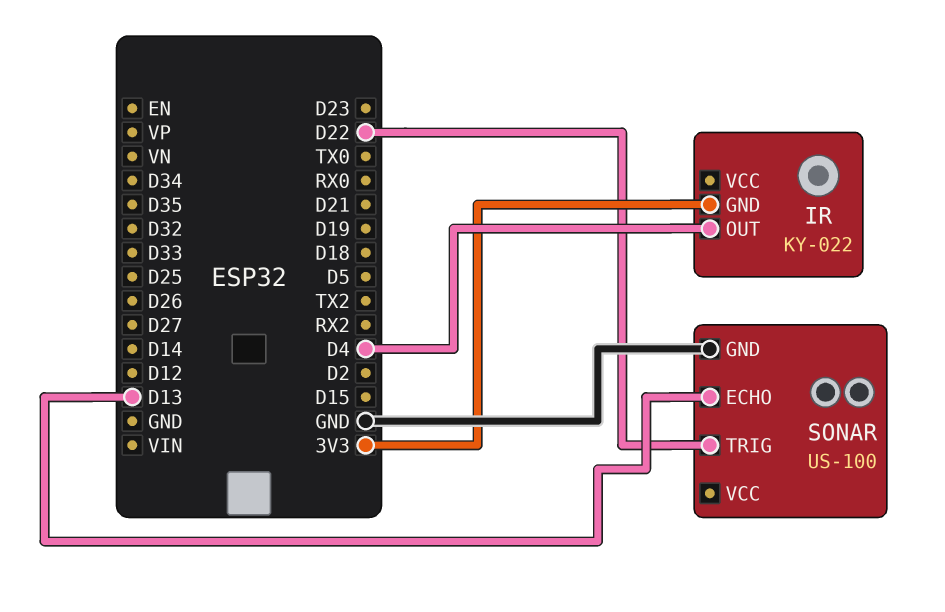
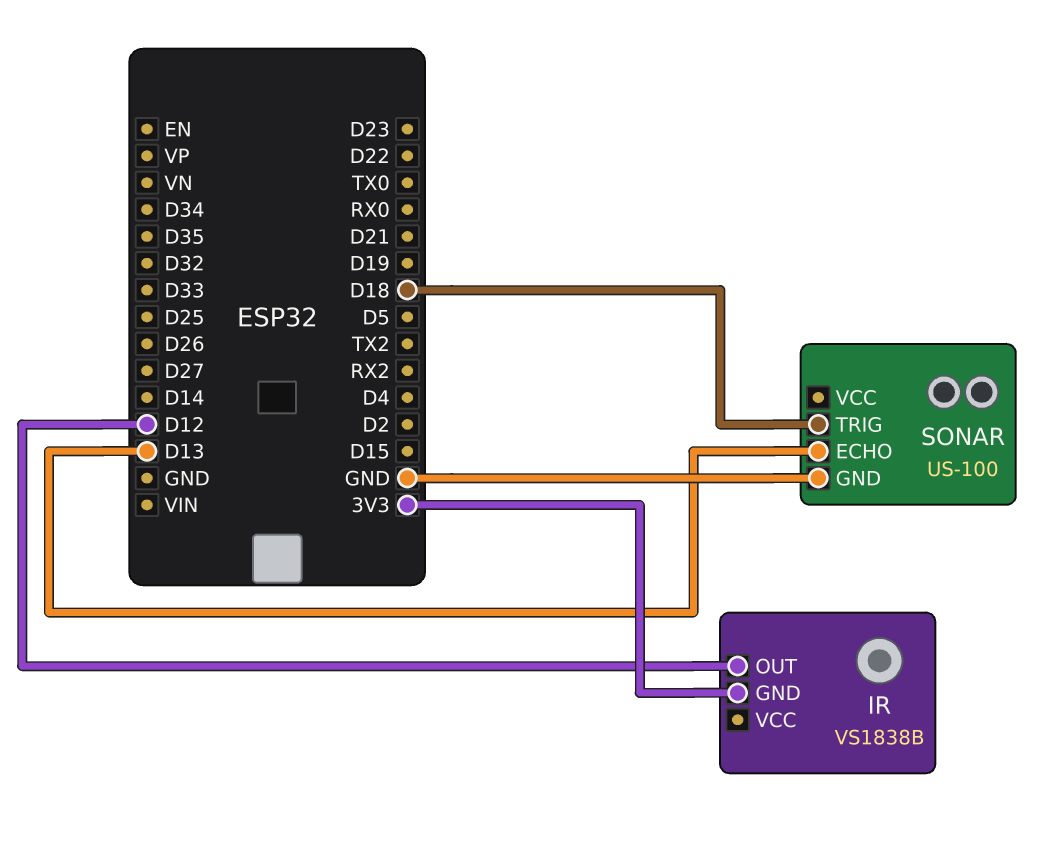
IR: KY-022 -> VS1838B
IR pin OUT: D4 -> D12
SONAR pin TRIG: D22 -> D18

